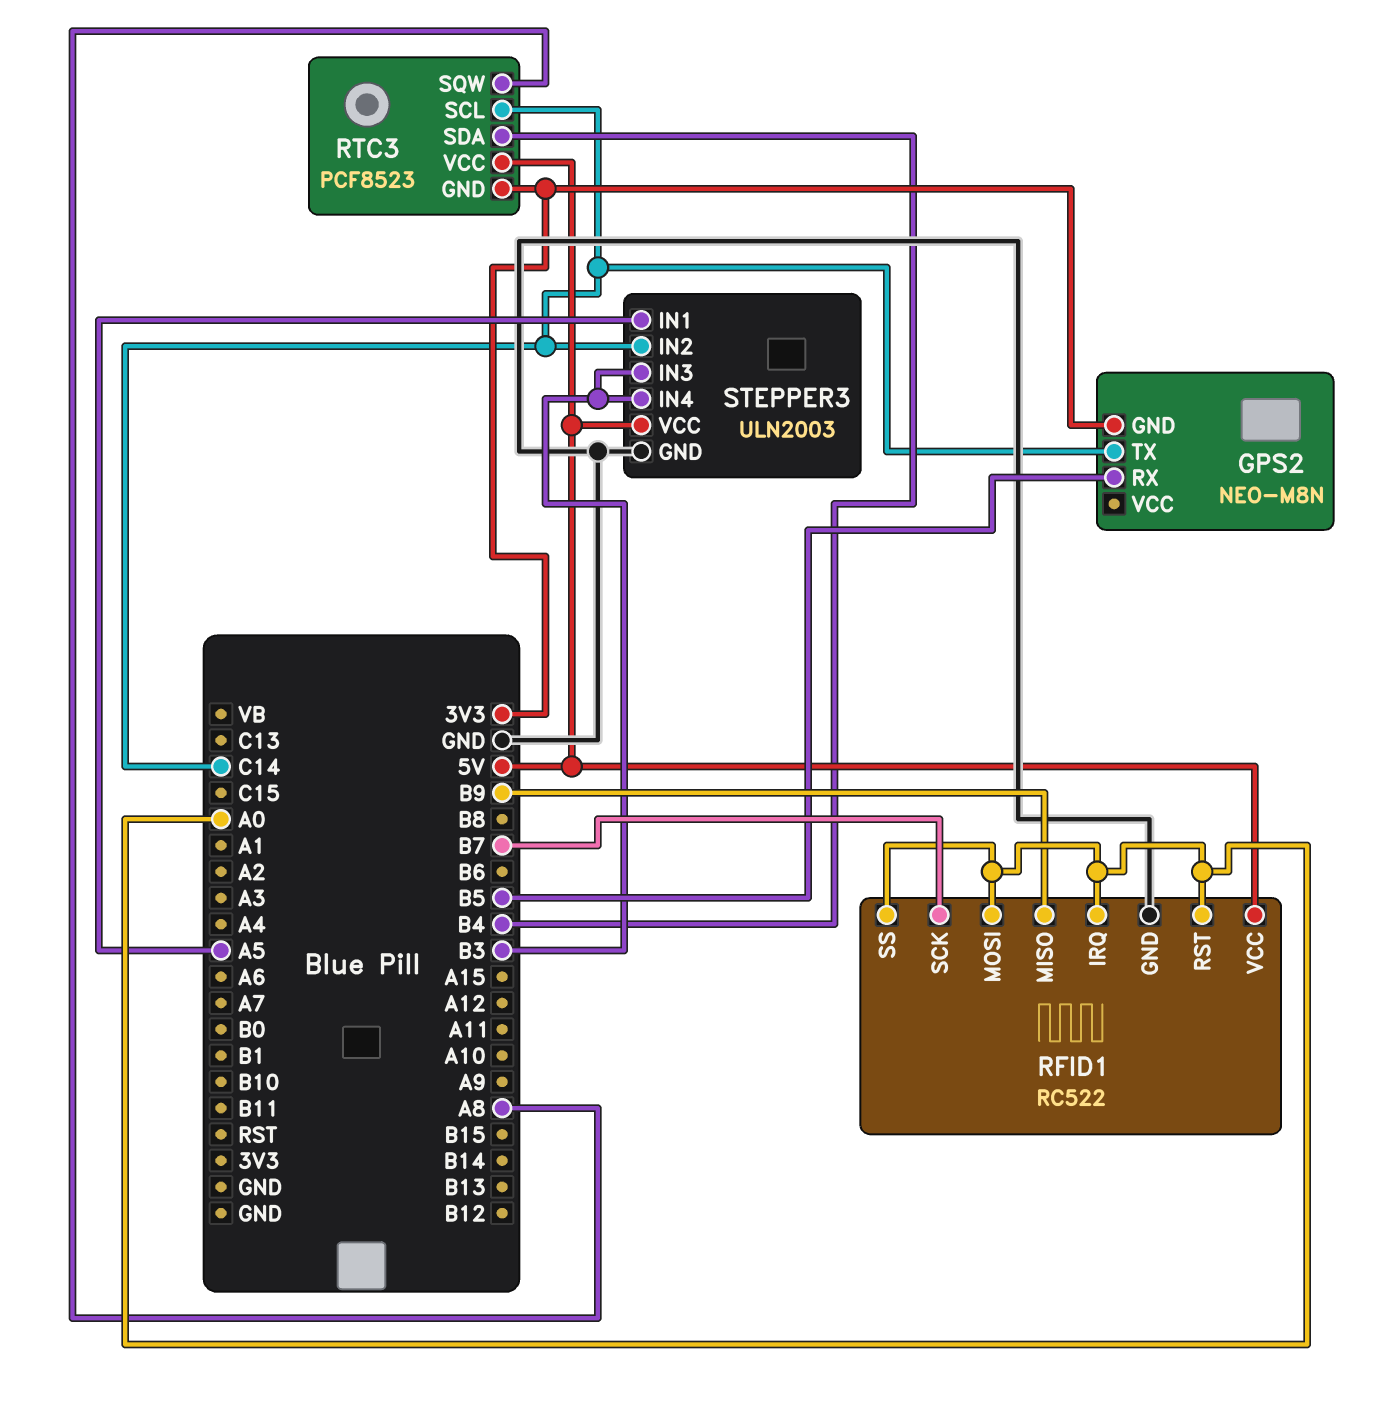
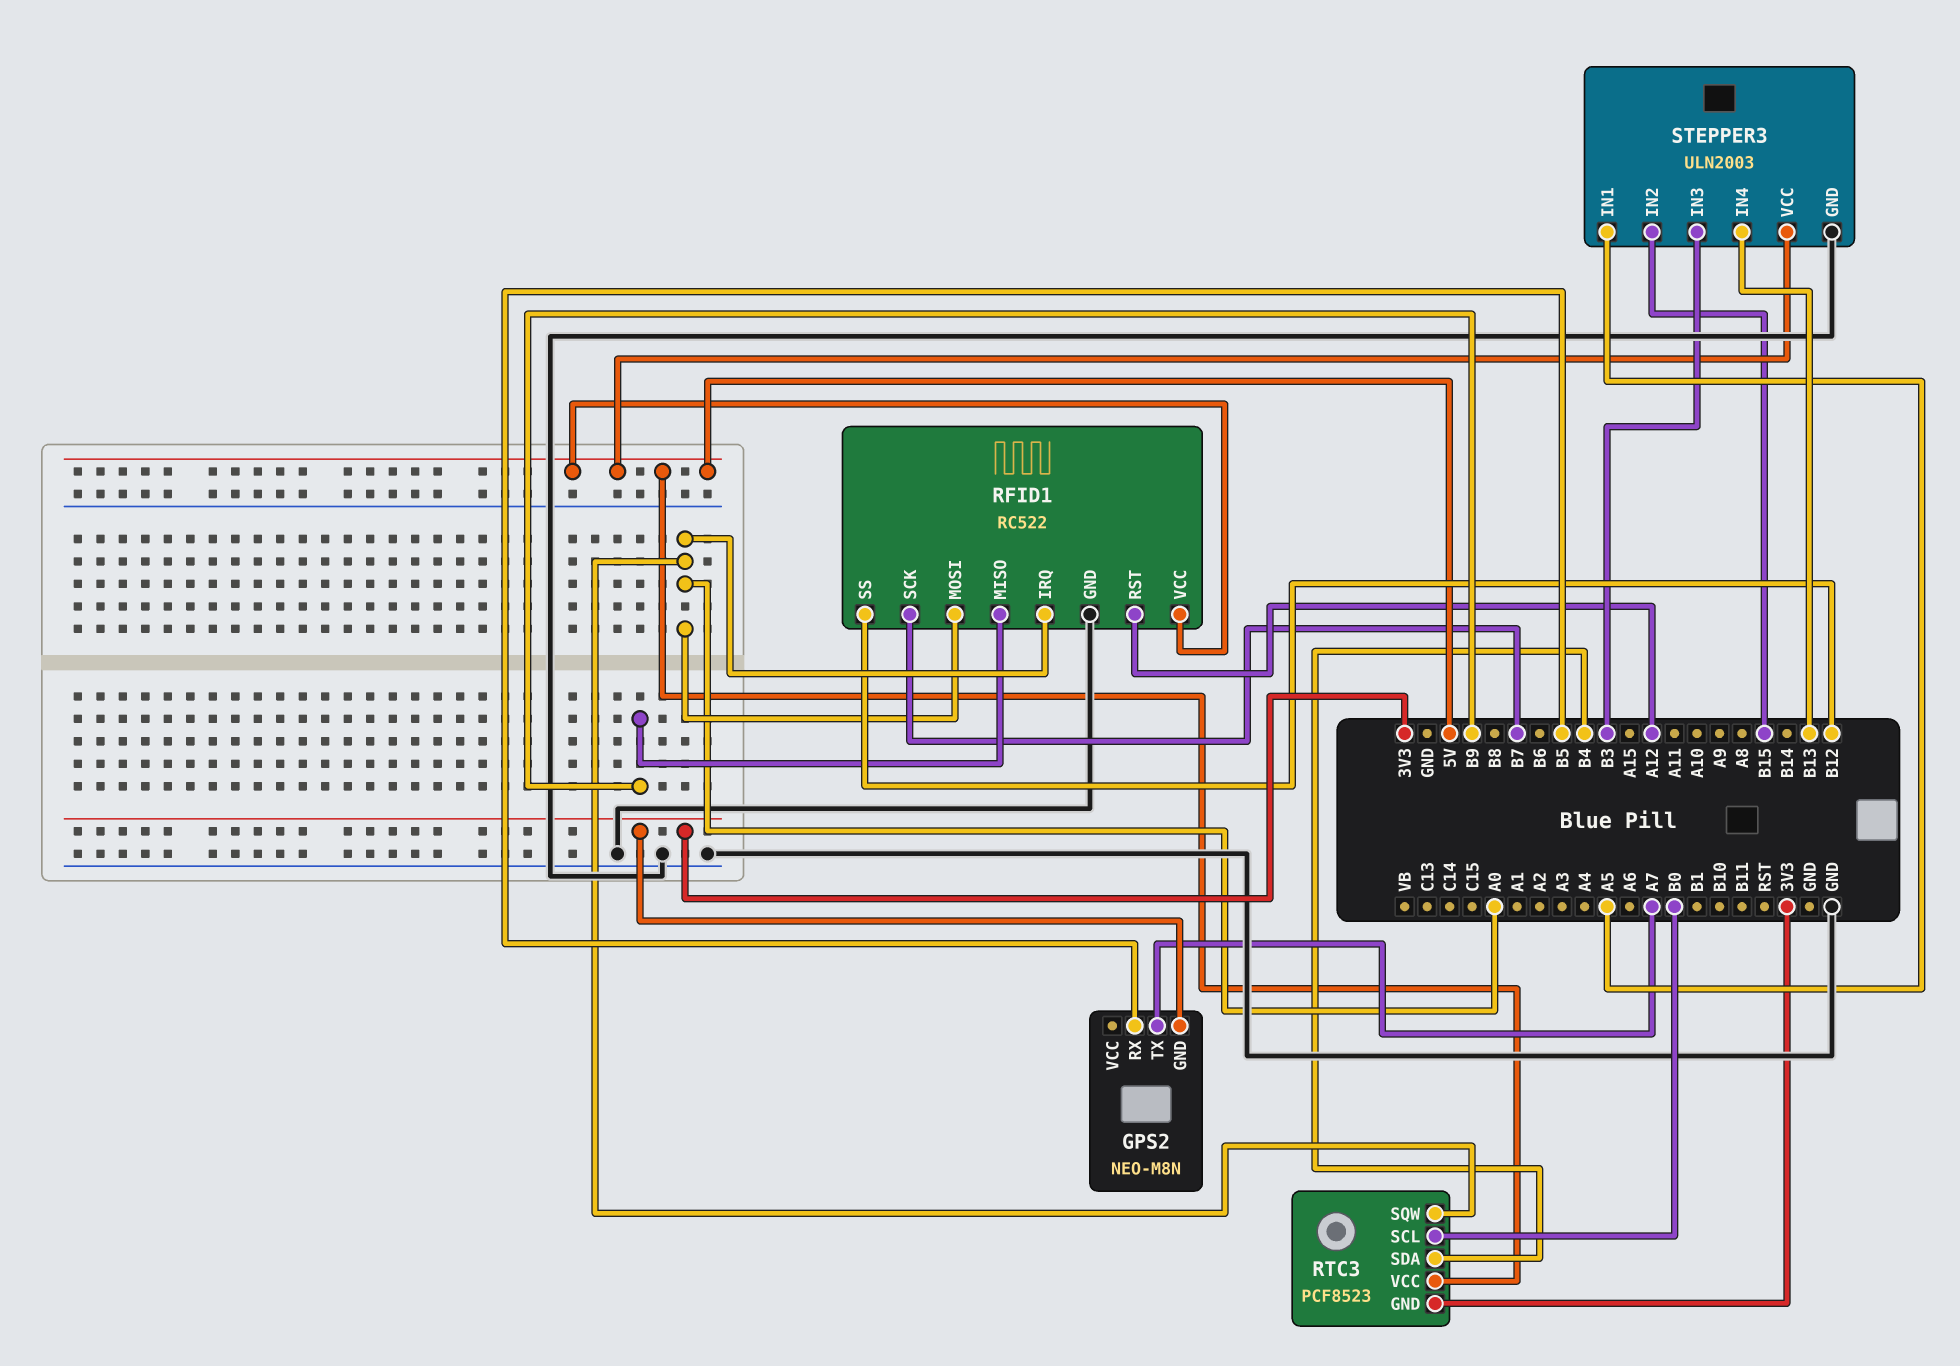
GPS2 pin TX: C14 -> A7
RFID1 pin RST: A0 -> A12
RFID1 pin SS: A0 -> B12
RTC3 pin SCL: C14 -> B0
RTC3 pin SQW: A8 -> A0
STEPPER3 pin IN2: C14 -> B15
STEPPER3 pin IN4: B3 -> B13

